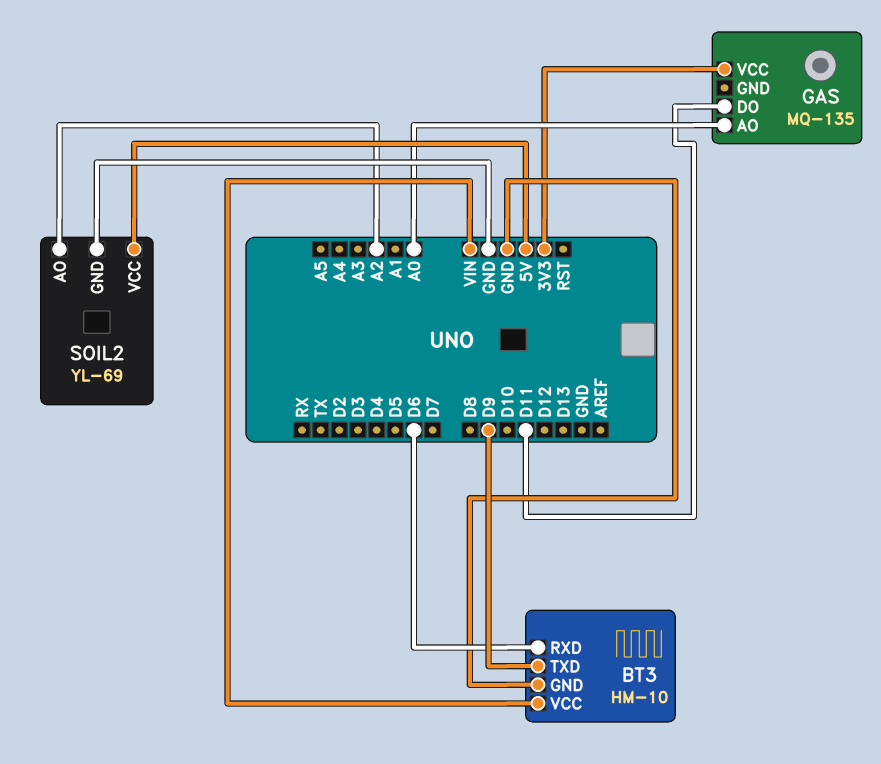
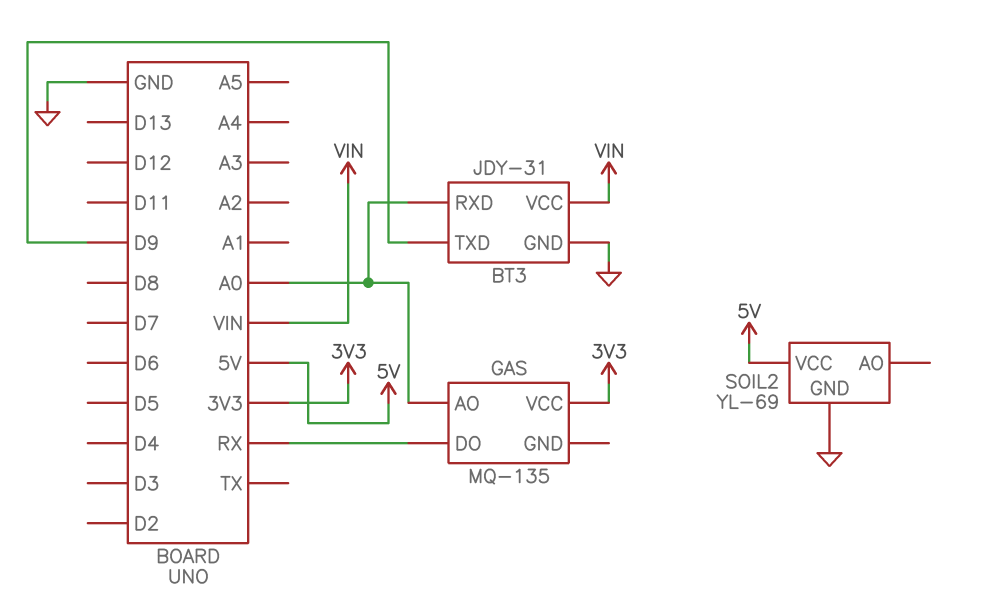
BT3: HM-10 -> JDY-31
BT3 pin RXD: D6 -> A0
GAS pin DO: D11 -> RX
SOIL2 pin AO: A2 -> none

